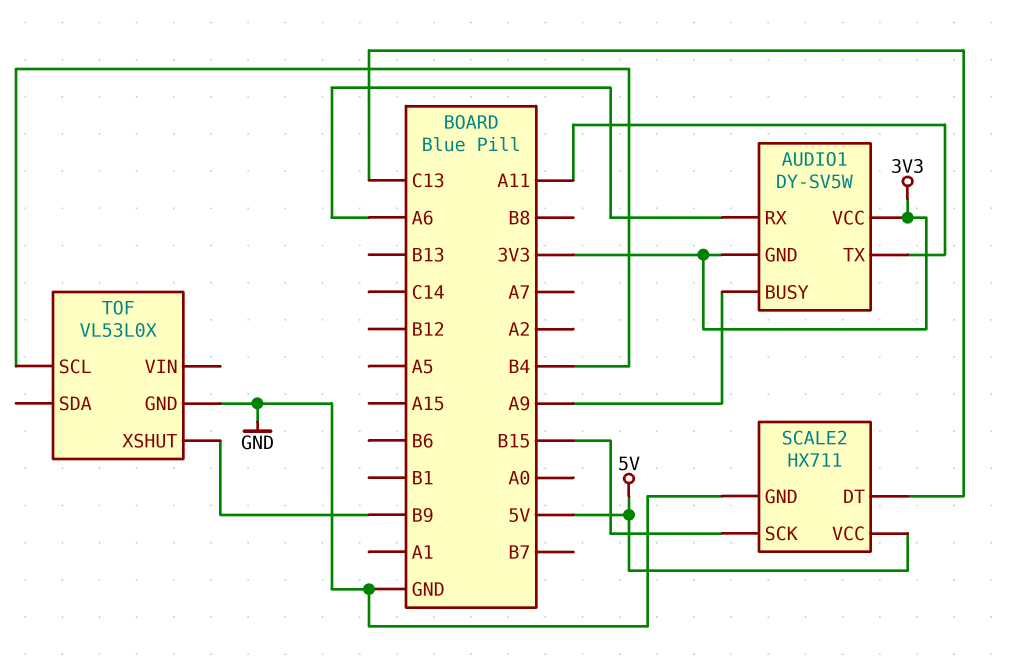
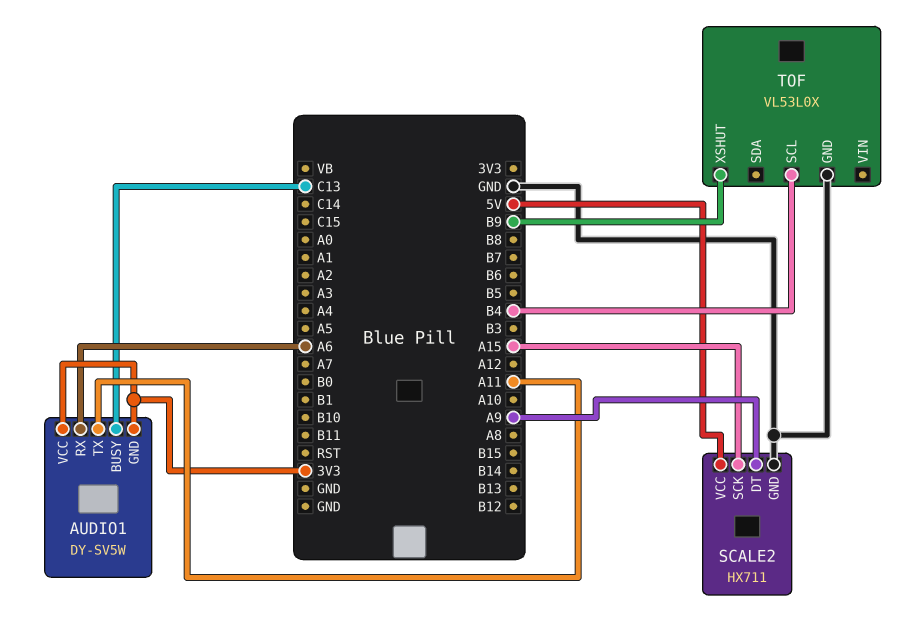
AUDIO1 pin BUSY: A9 -> C13
SCALE2 pin DT: C13 -> A9
SCALE2 pin SCK: B15 -> A15

